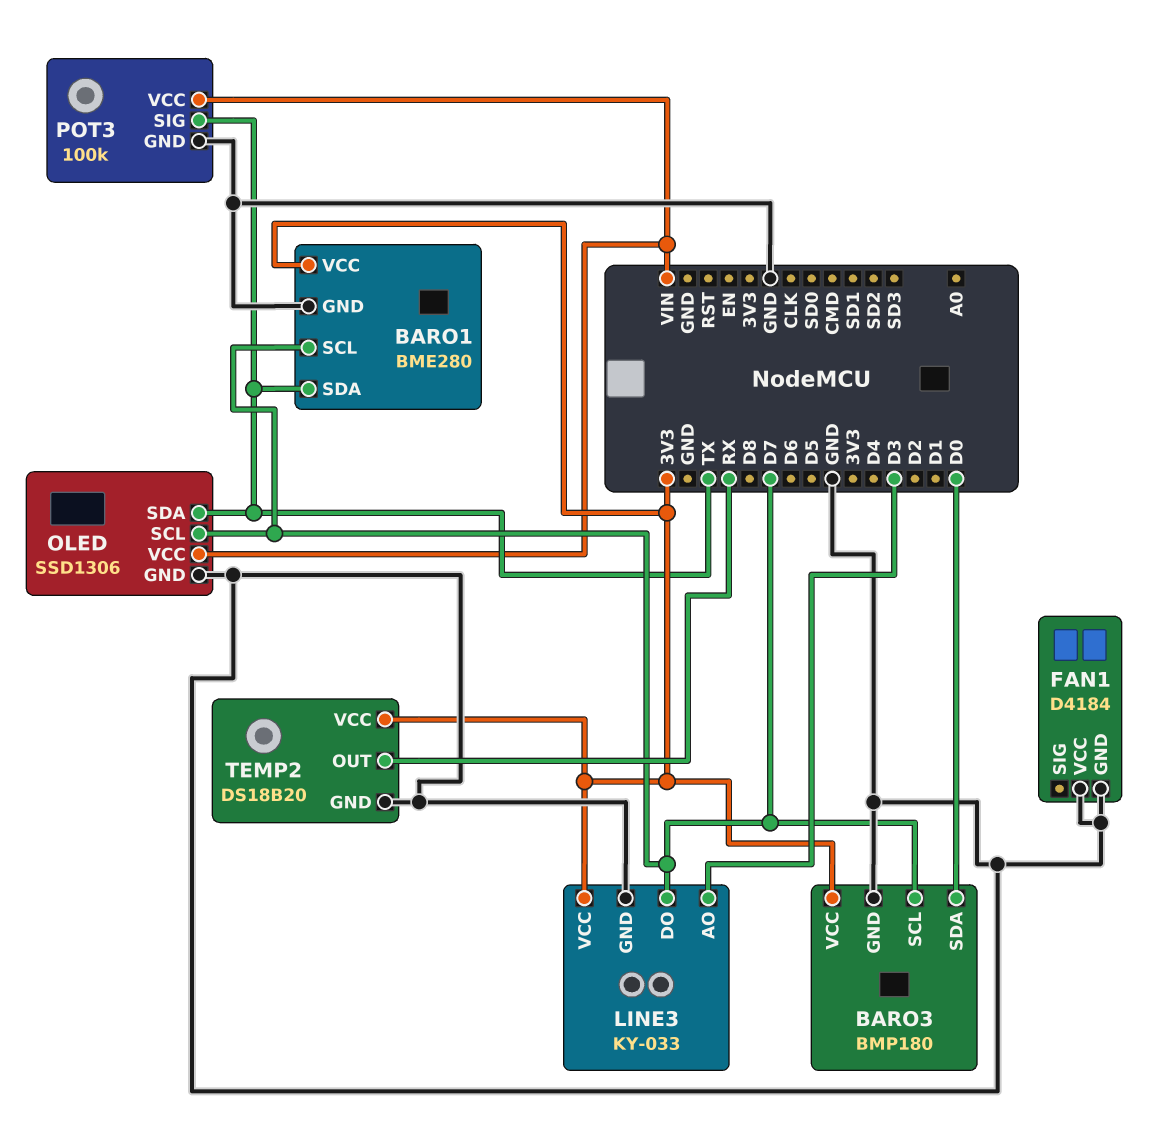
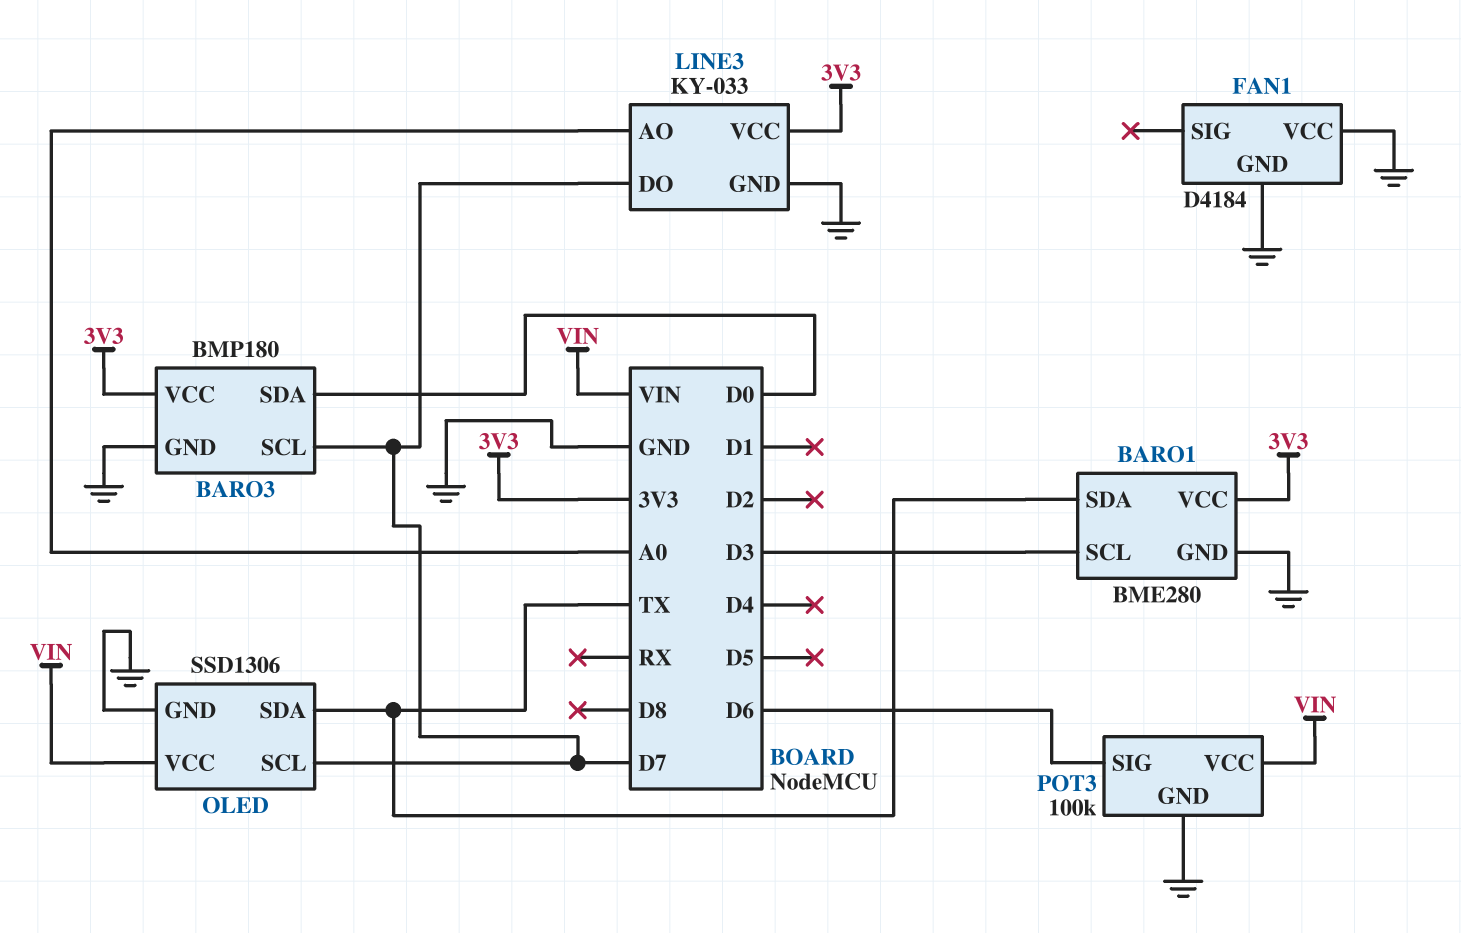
BARO1 pin SCL: D7 -> D3
LINE3 pin AO: D3 -> A0
POT3 pin SIG: TX -> D6
TEMP2: DS18B20 -> none
TEMP2 pin GND: GND -> none
TEMP2 pin OUT: RX -> none
TEMP2 pin VCC: 3V3 -> none

